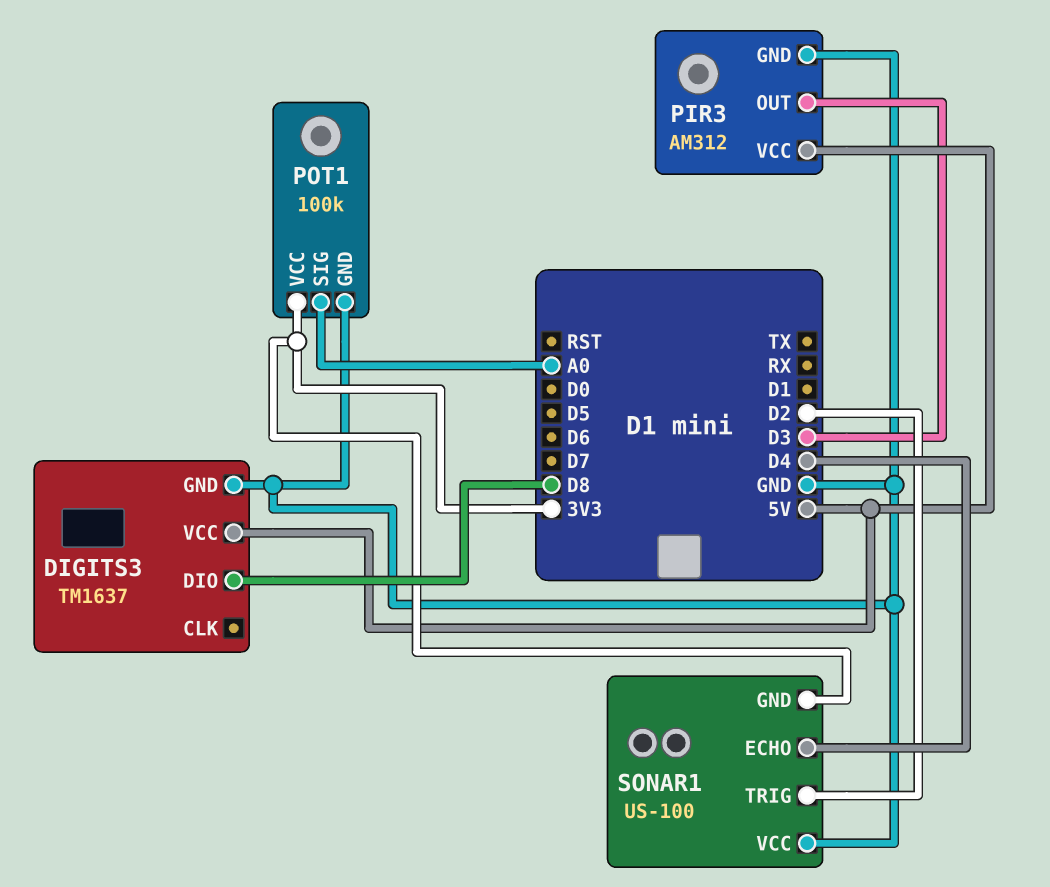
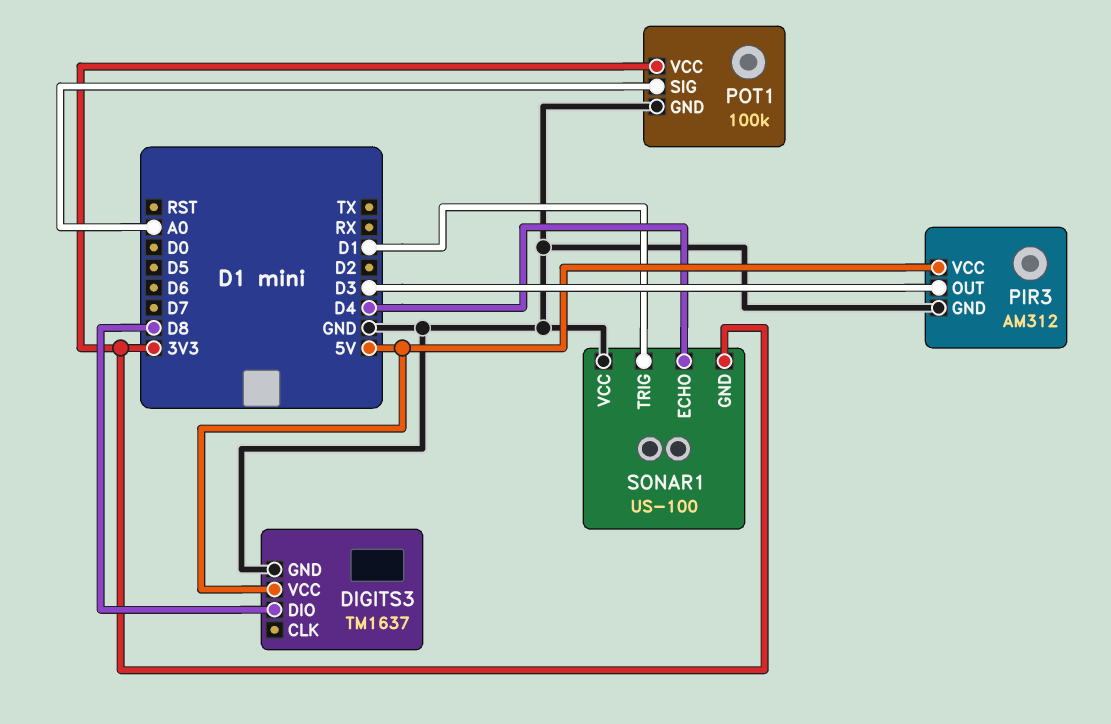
SONAR1 pin TRIG: D2 -> D1

